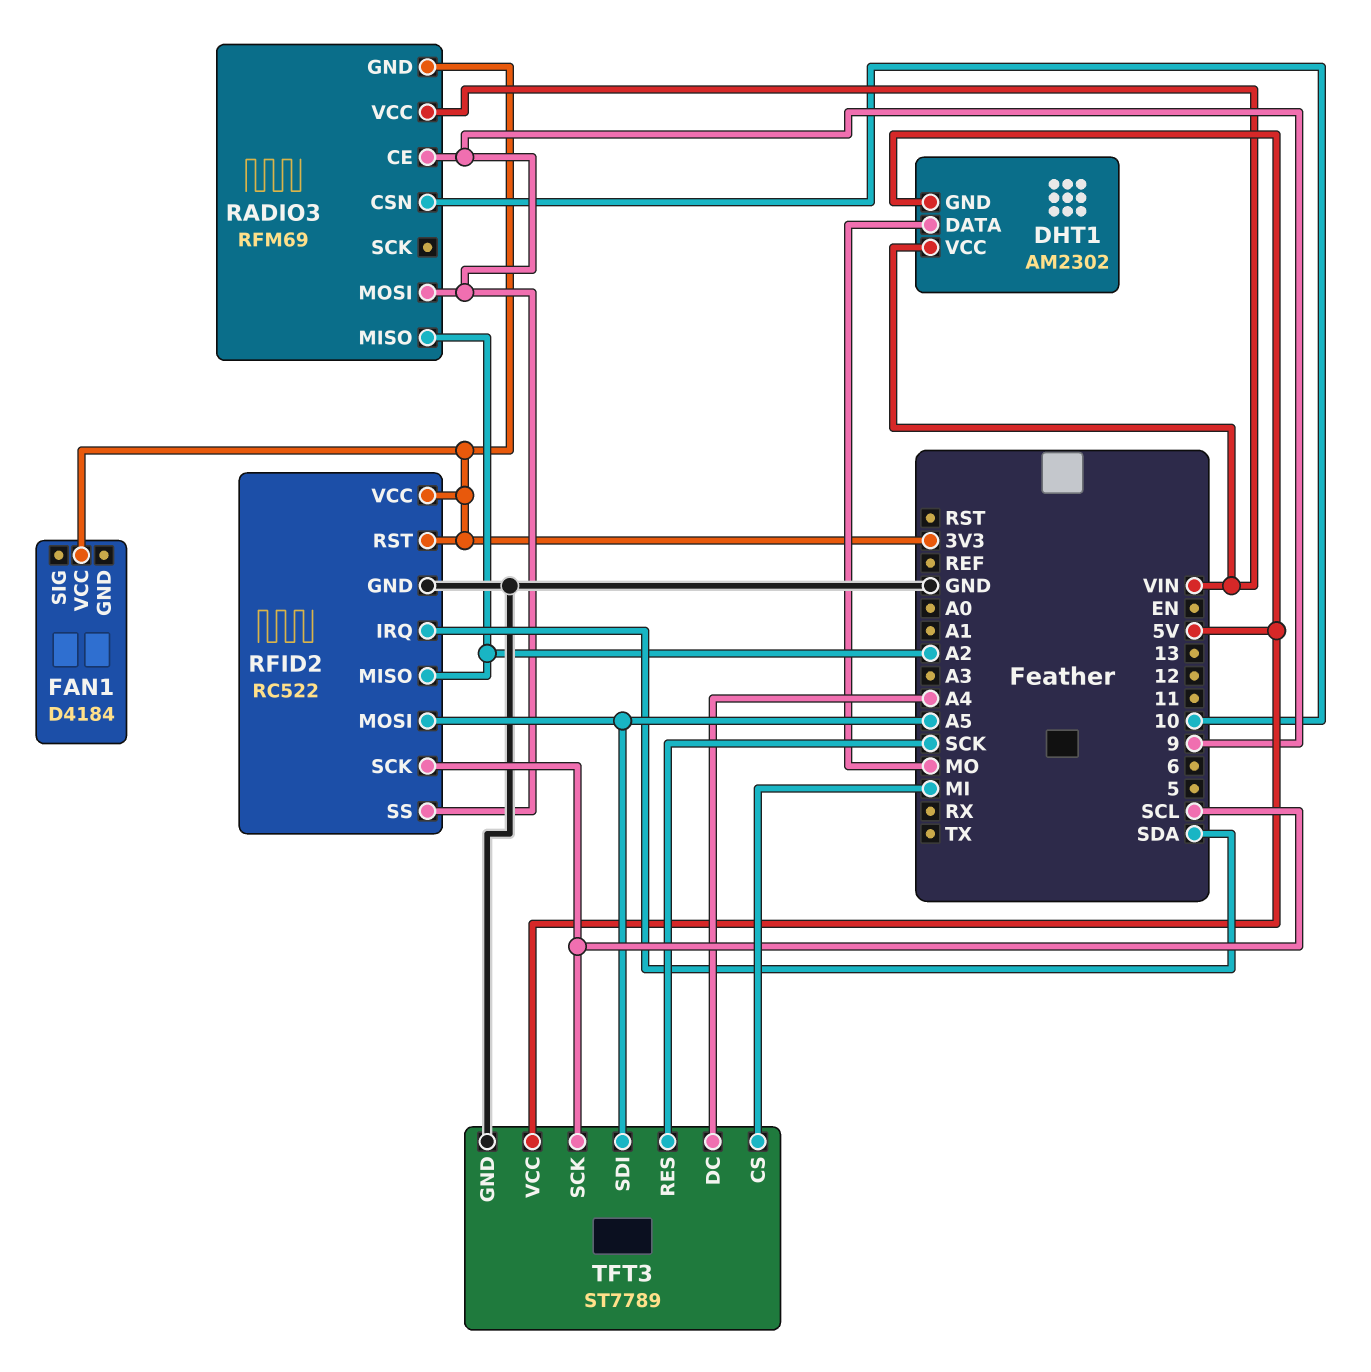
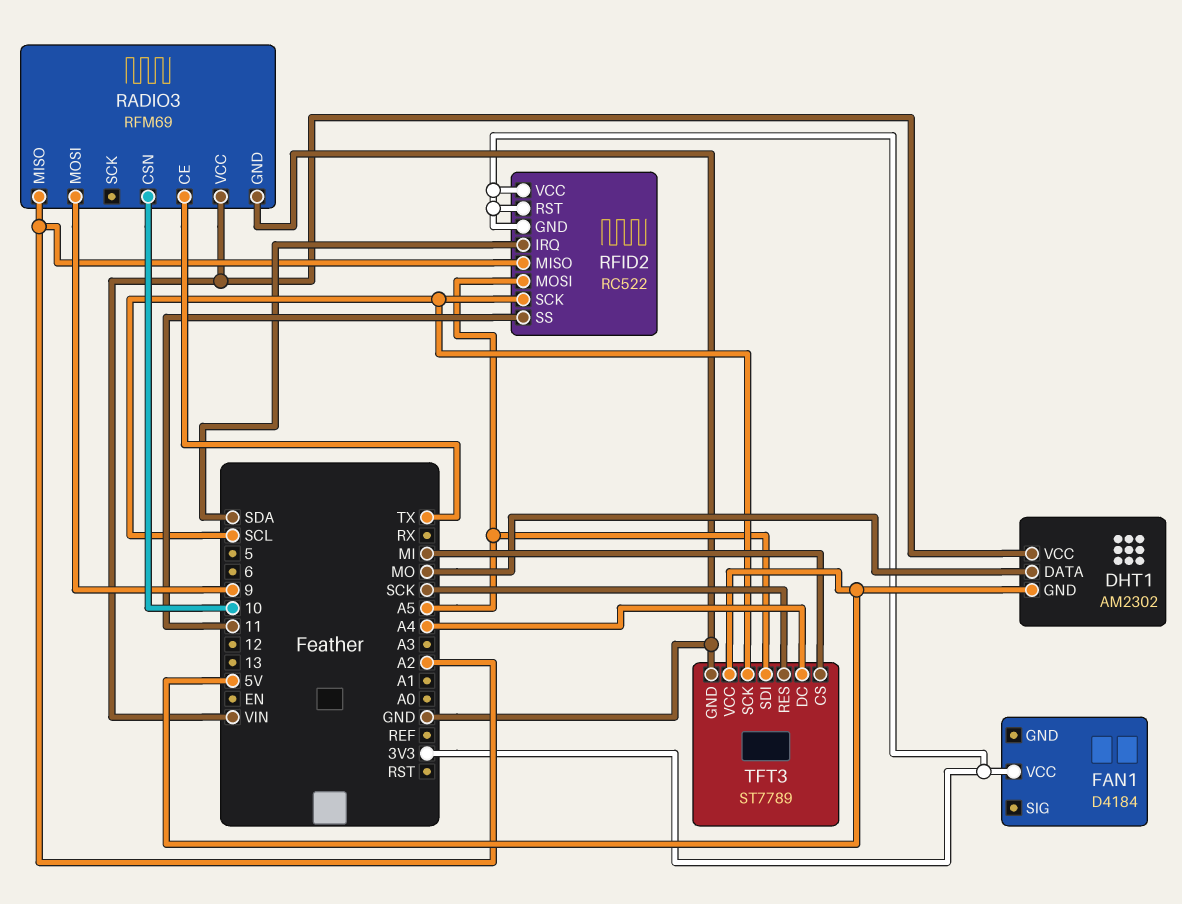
RADIO3 pin CE: 9 -> TX
RADIO3 pin GND: 3V3 -> GND
RFID2 pin GND: GND -> 3V3
RFID2 pin SS: 9 -> 11

